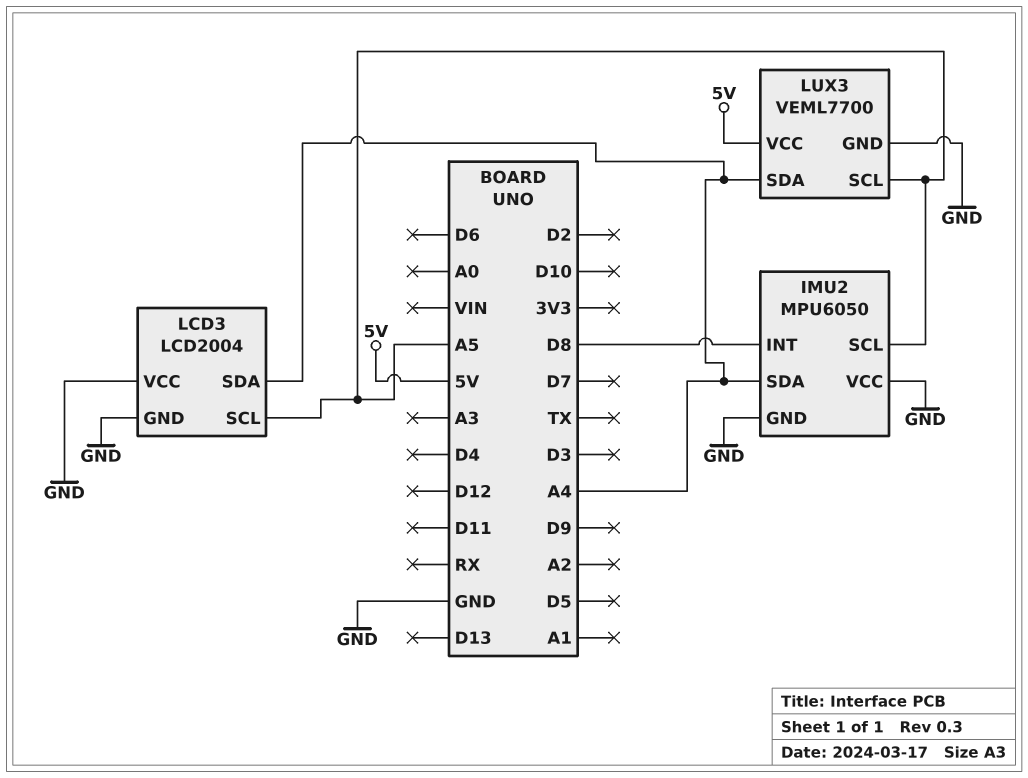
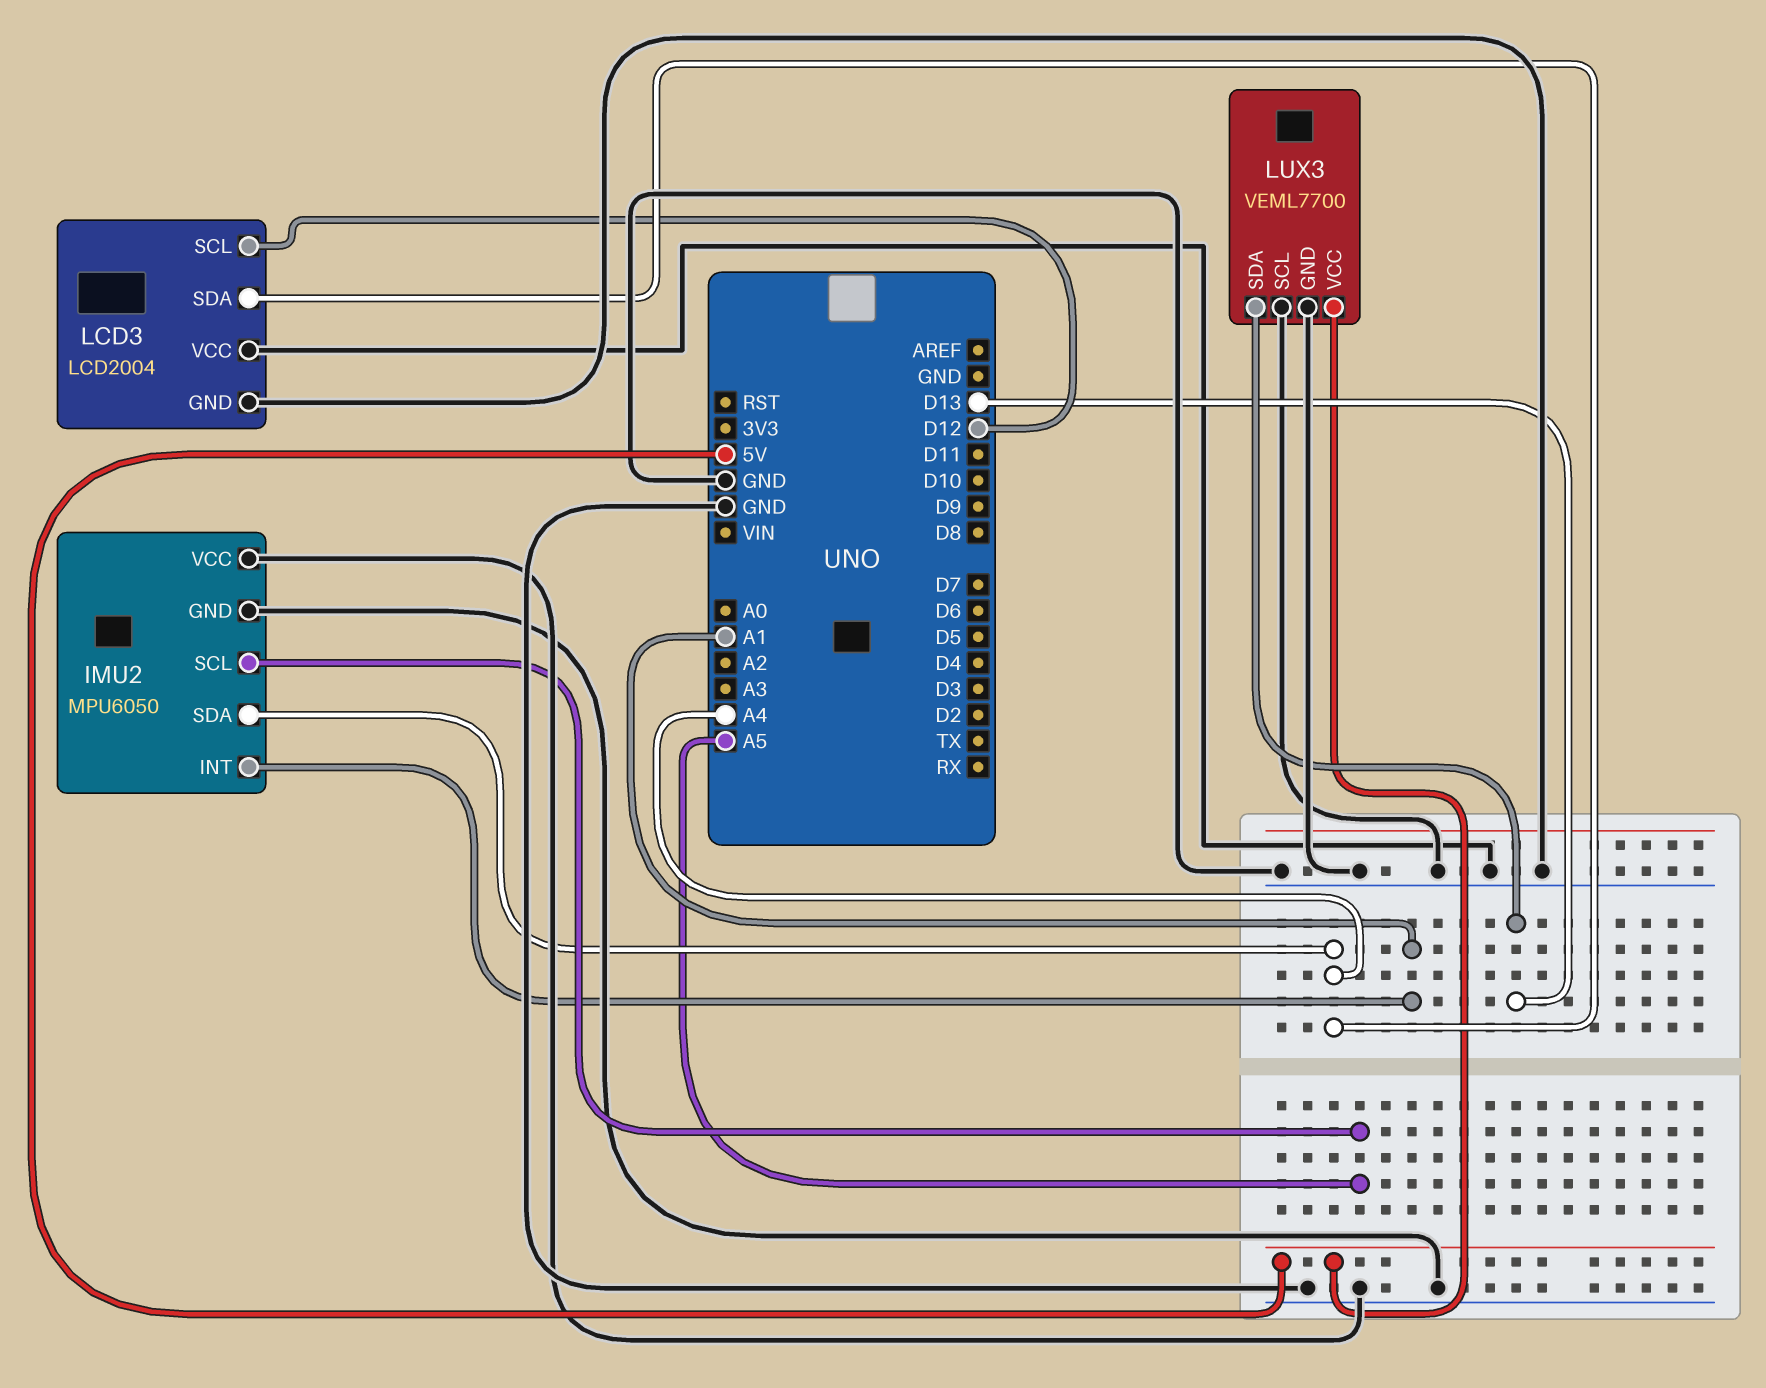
IMU2 pin INT: D8 -> A1
LCD3 pin SCL: A5 -> D12
LUX3 pin SCL: A5 -> GND
LUX3 pin SDA: A4 -> D13

